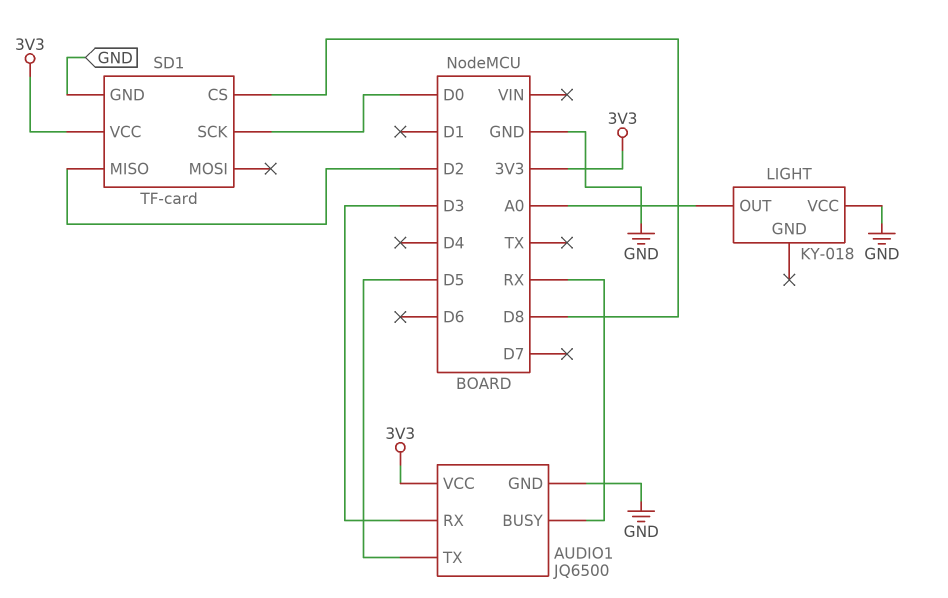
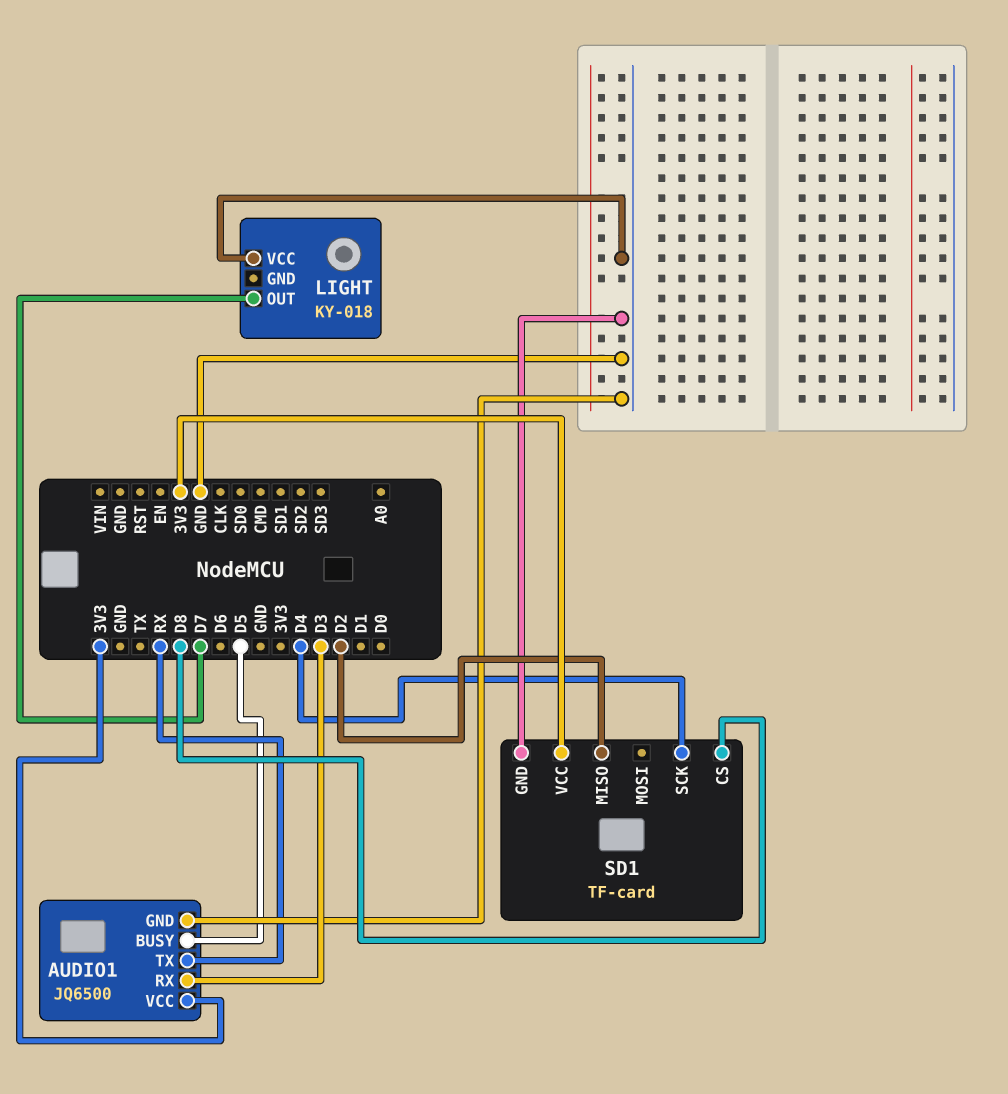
AUDIO1 pin BUSY: RX -> D5
AUDIO1 pin TX: D5 -> RX
LIGHT pin OUT: A0 -> D7
SD1 pin SCK: D0 -> D4

